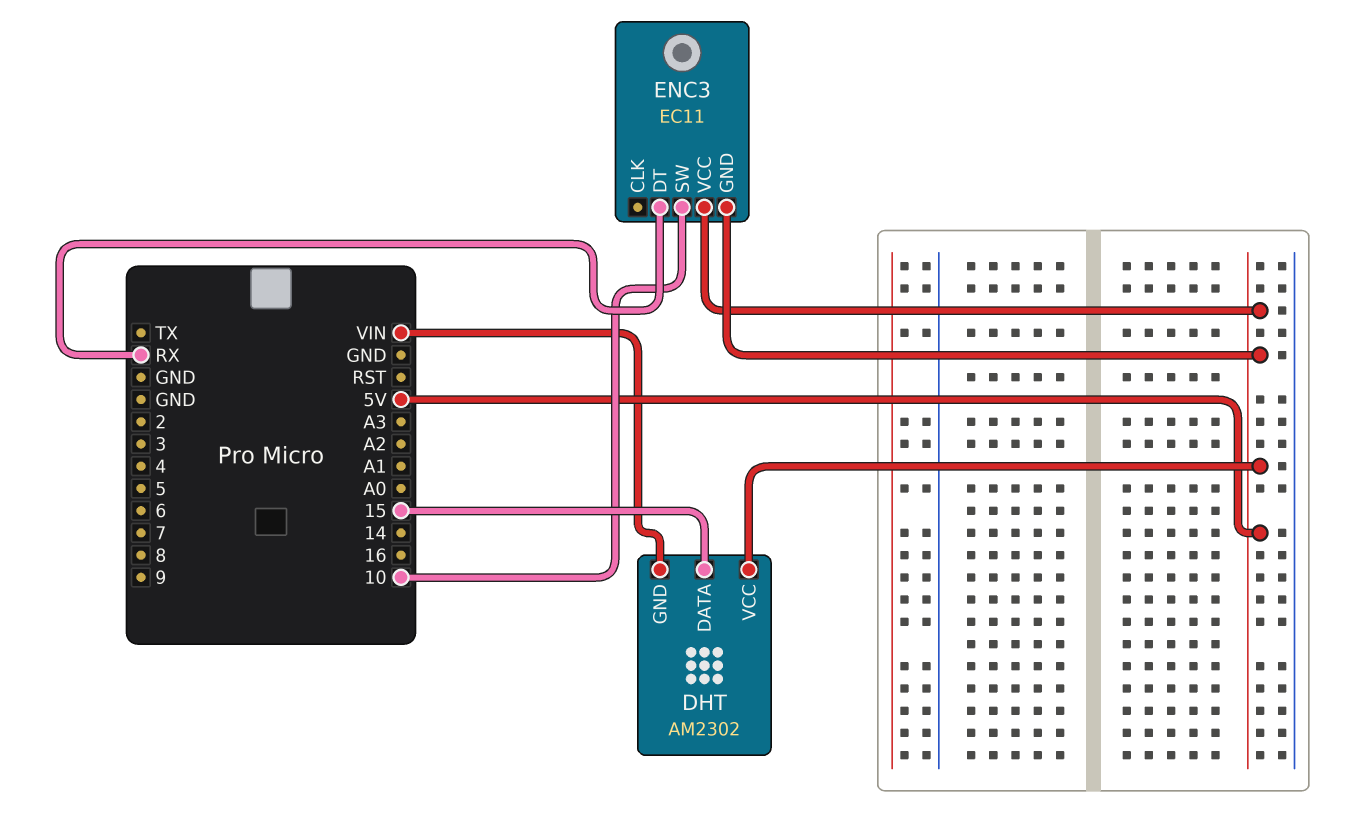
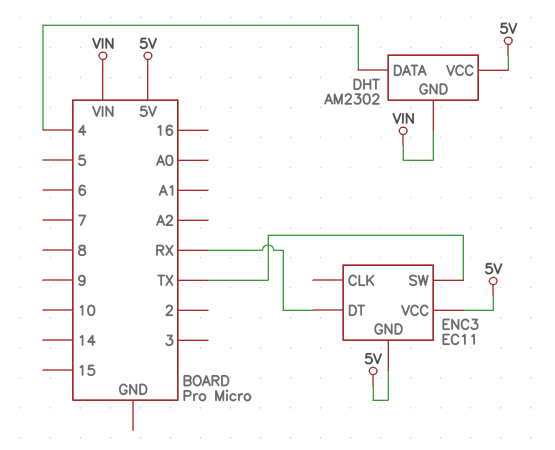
DHT pin DATA: 15 -> 4
ENC3 pin SW: 10 -> TX

